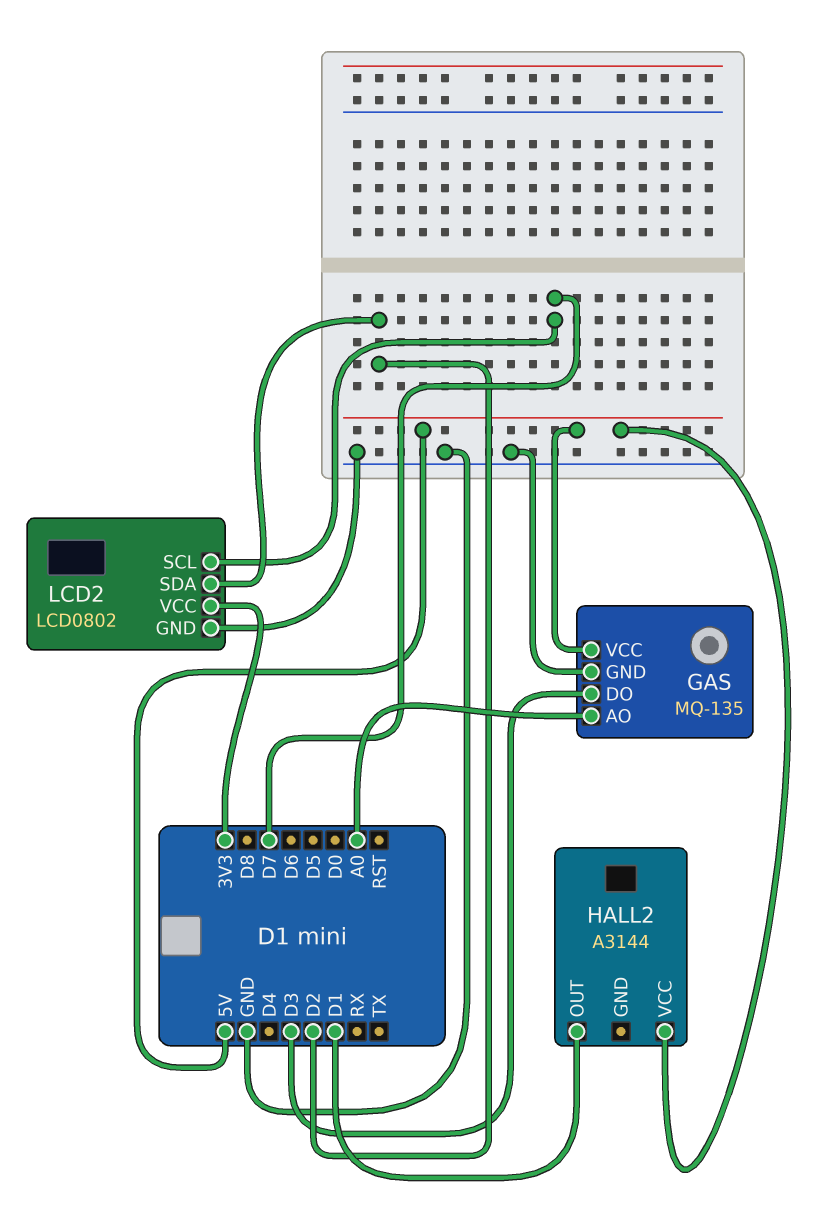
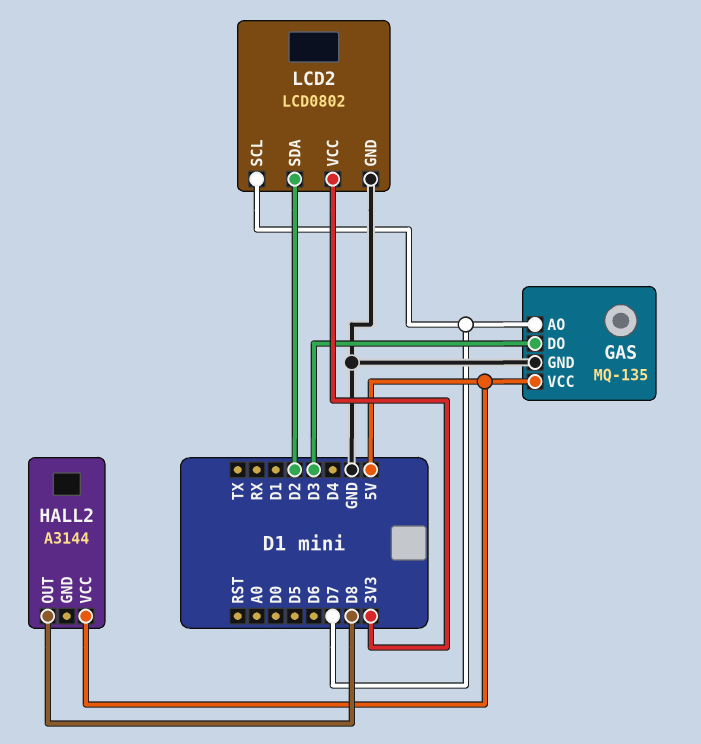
GAS pin AO: A0 -> D7
HALL2 pin OUT: D1 -> D8

